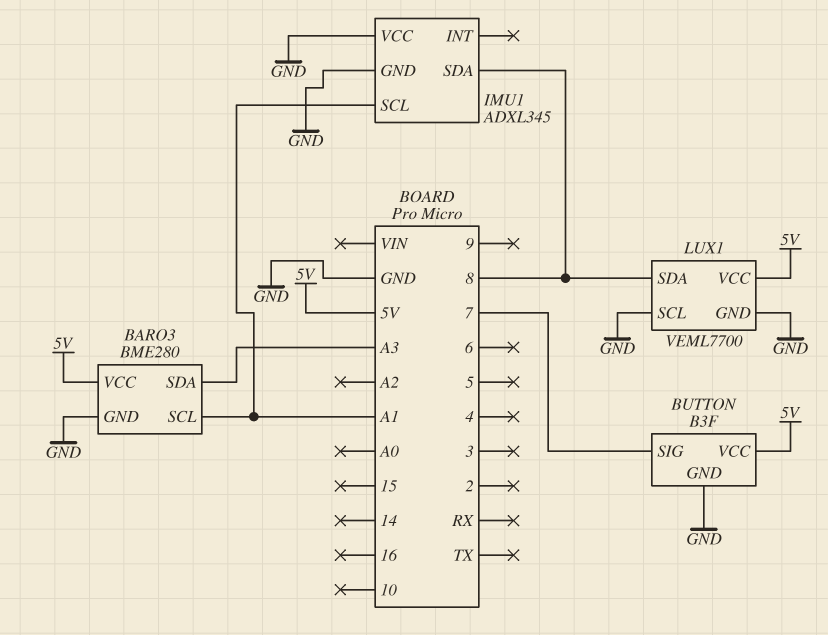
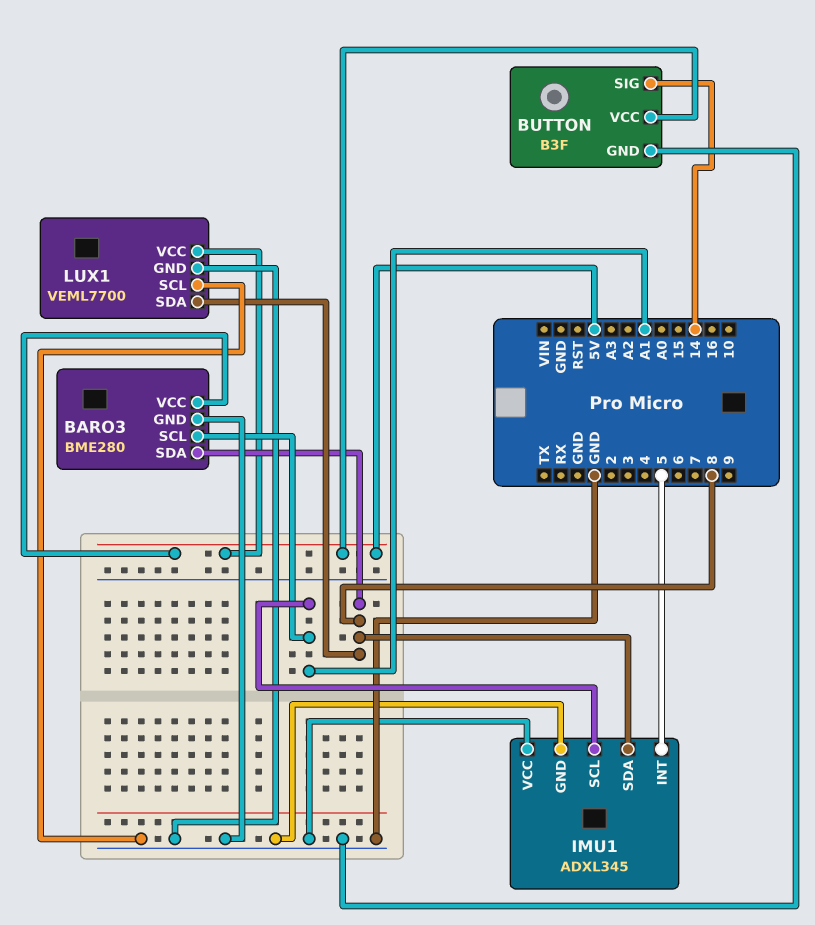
BARO3 pin SDA: A3 -> 8
BUTTON pin SIG: 7 -> 14
IMU1 pin INT: none -> 5

